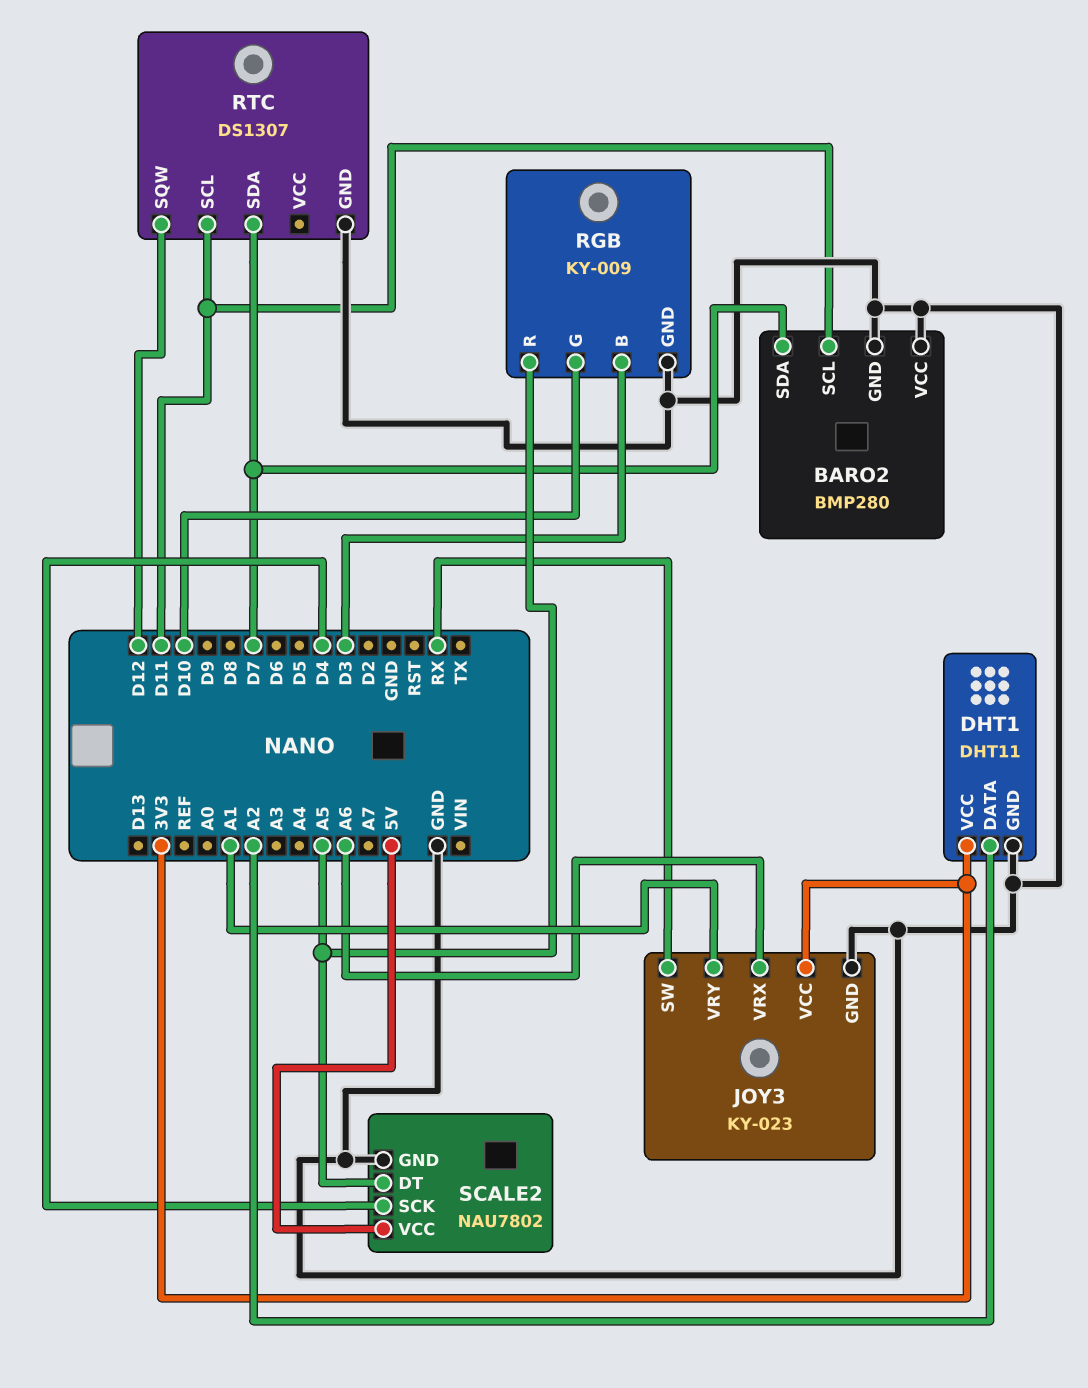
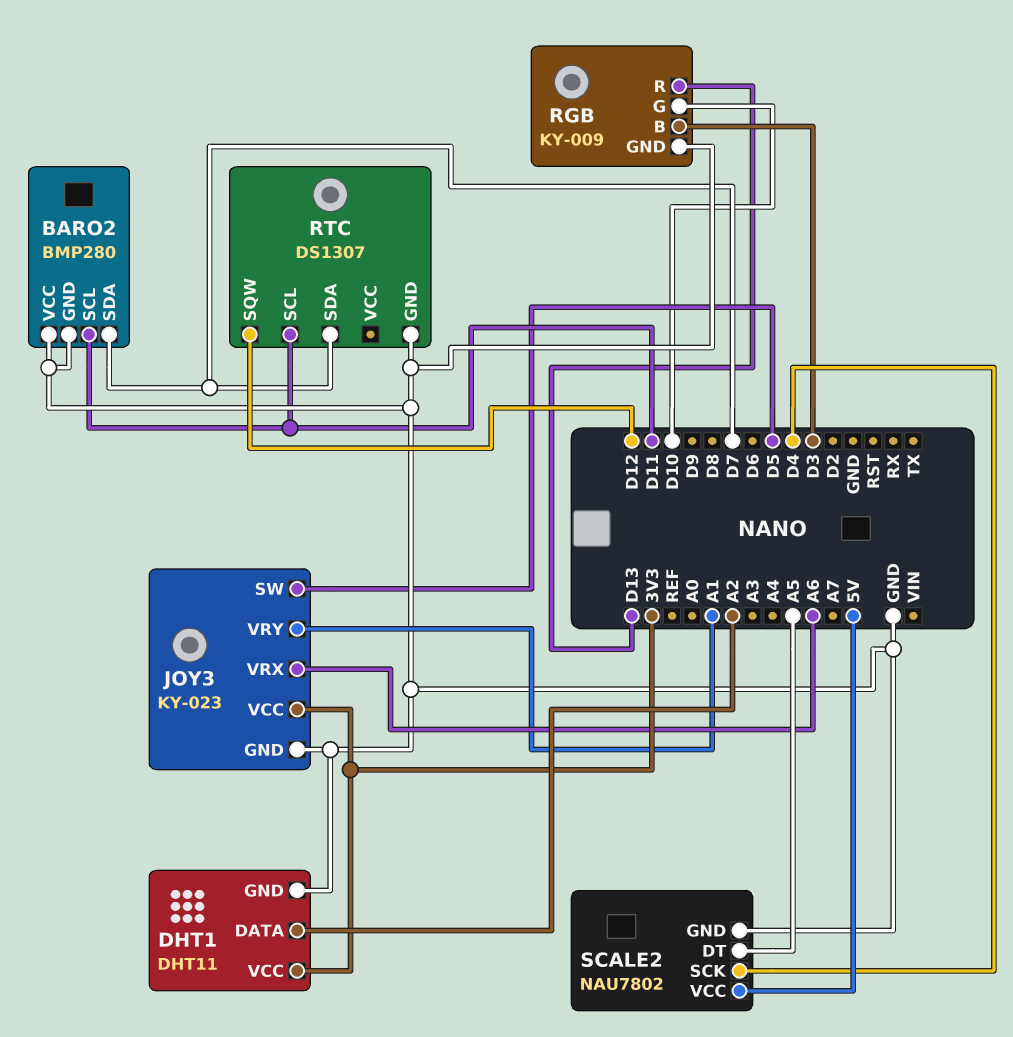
JOY3 pin SW: RX -> D5
RGB pin R: A5 -> D13

